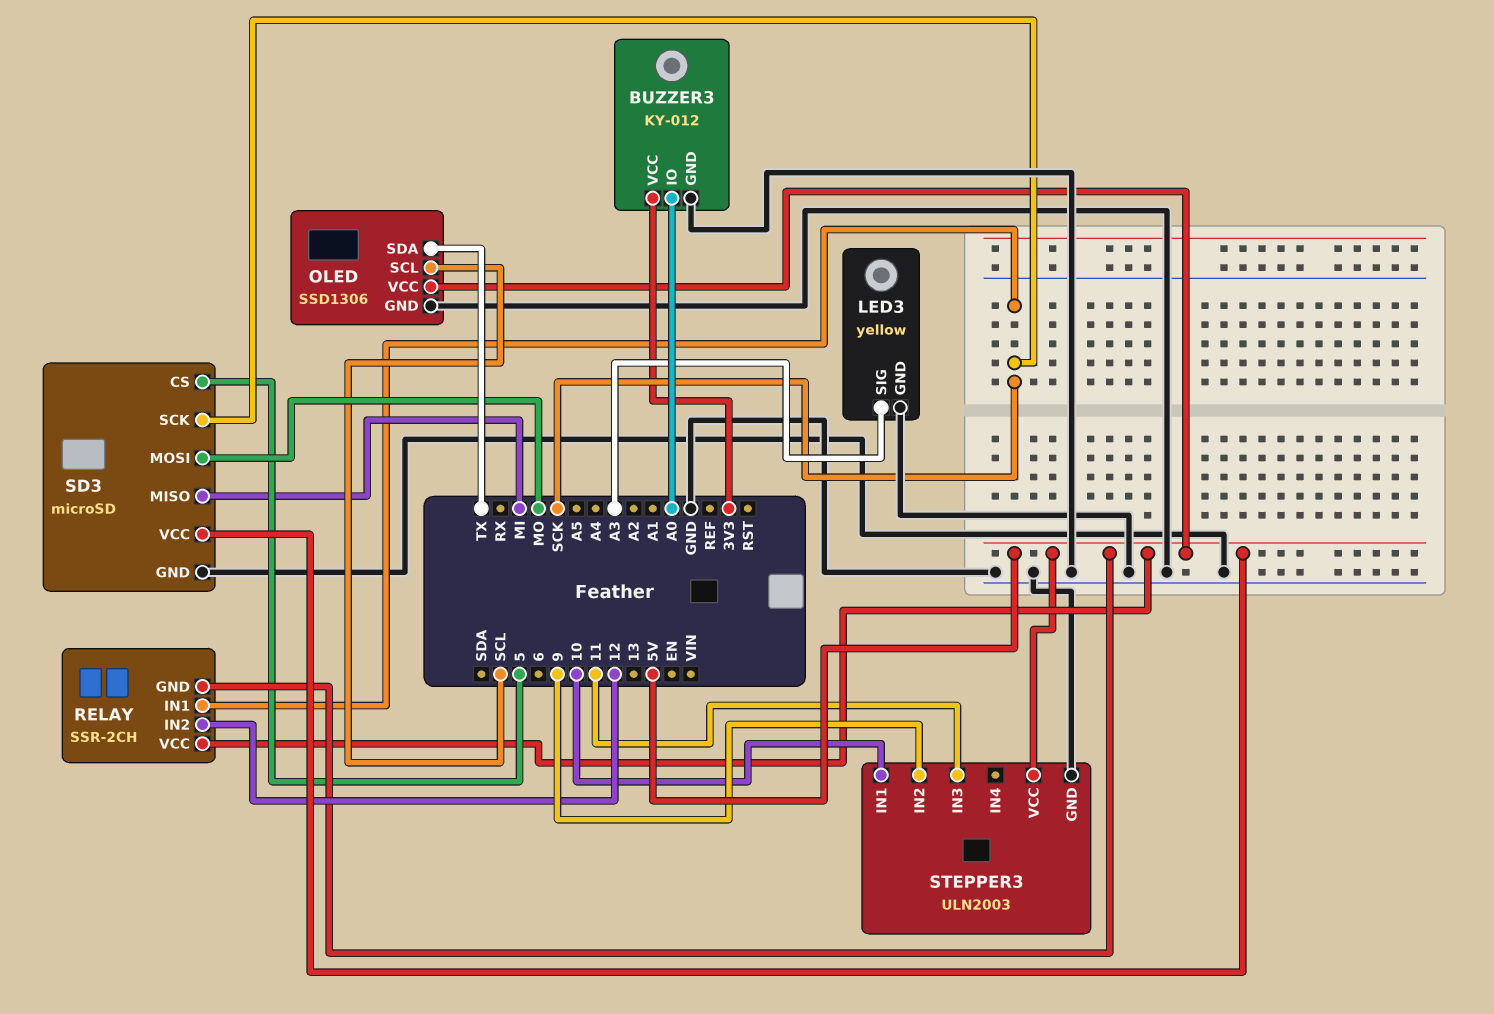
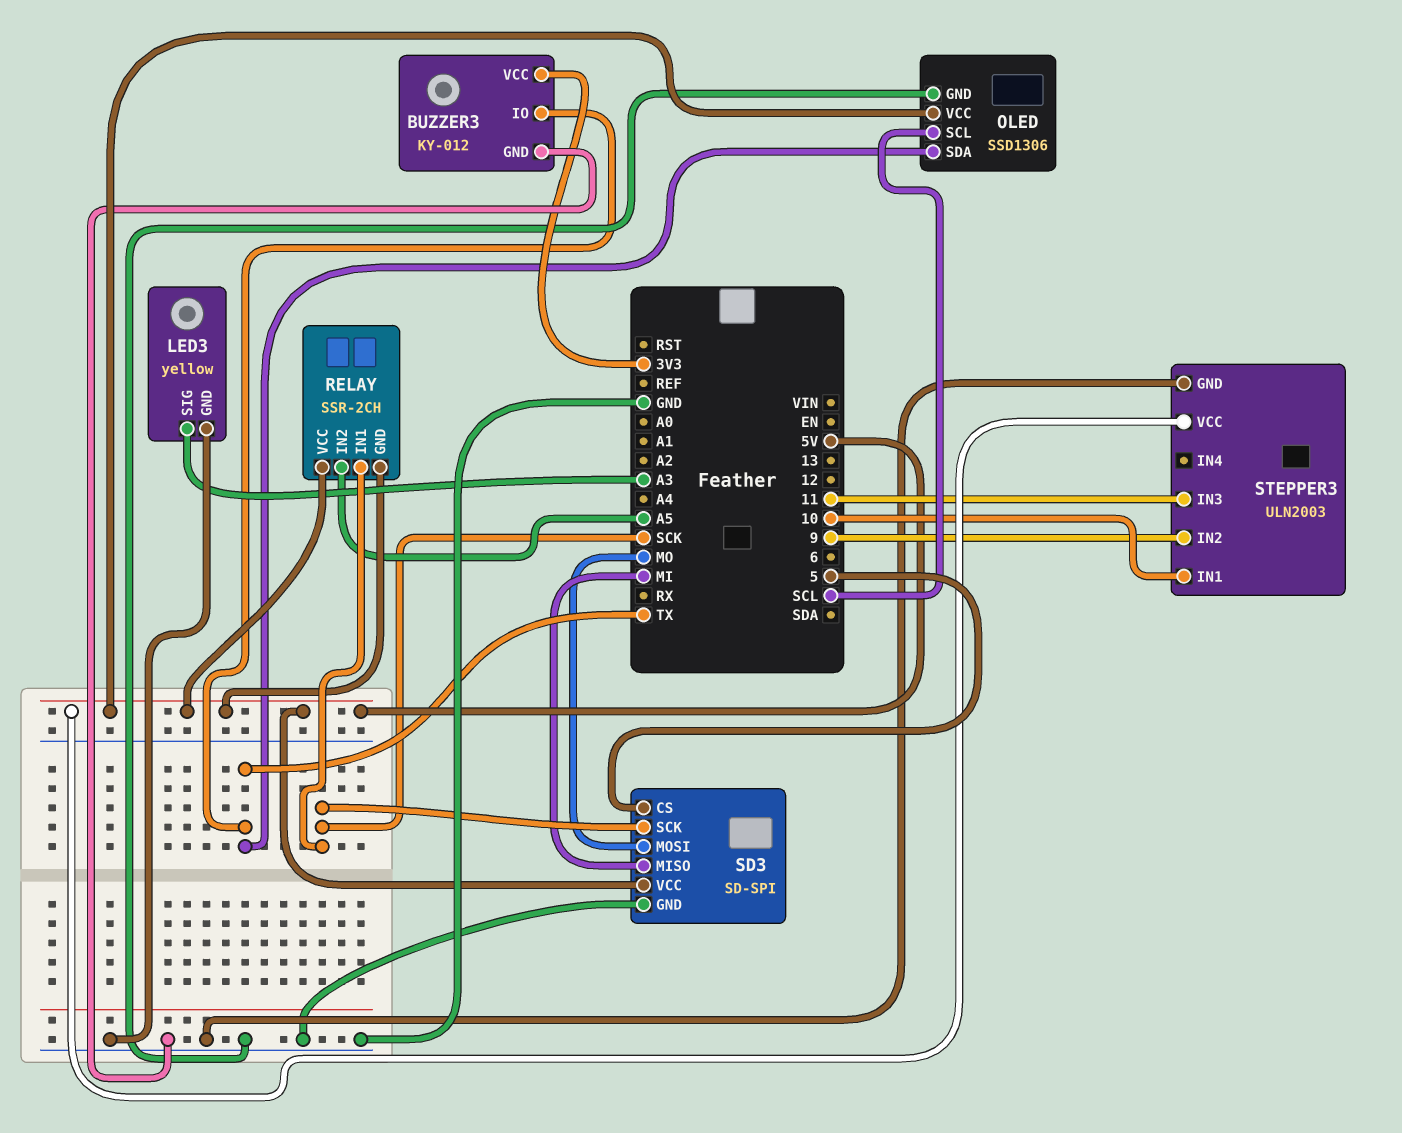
BUZZER3 pin IO: A0 -> TX
RELAY pin IN2: 12 -> A5
SD3: microSD -> SD-SPI

